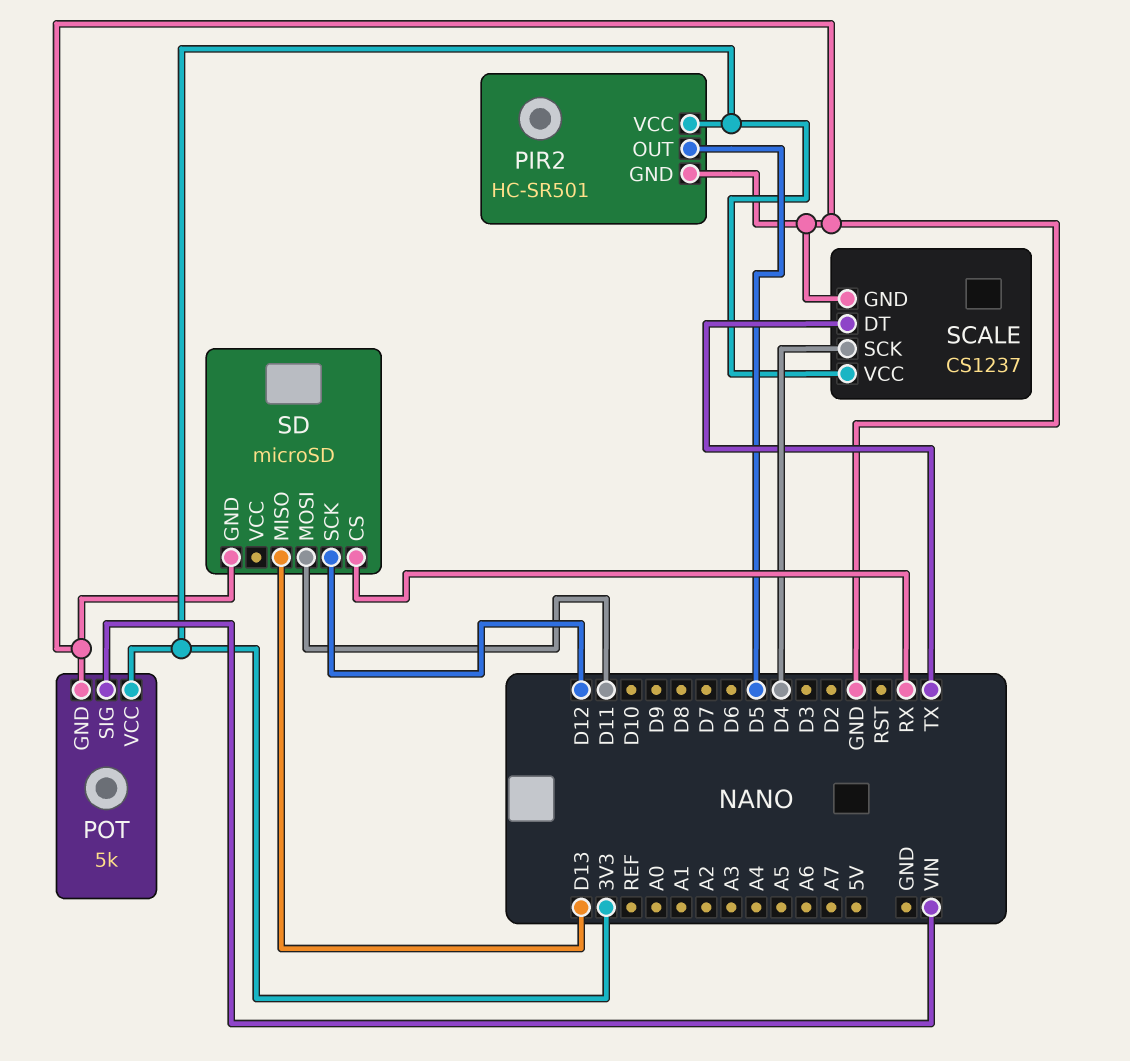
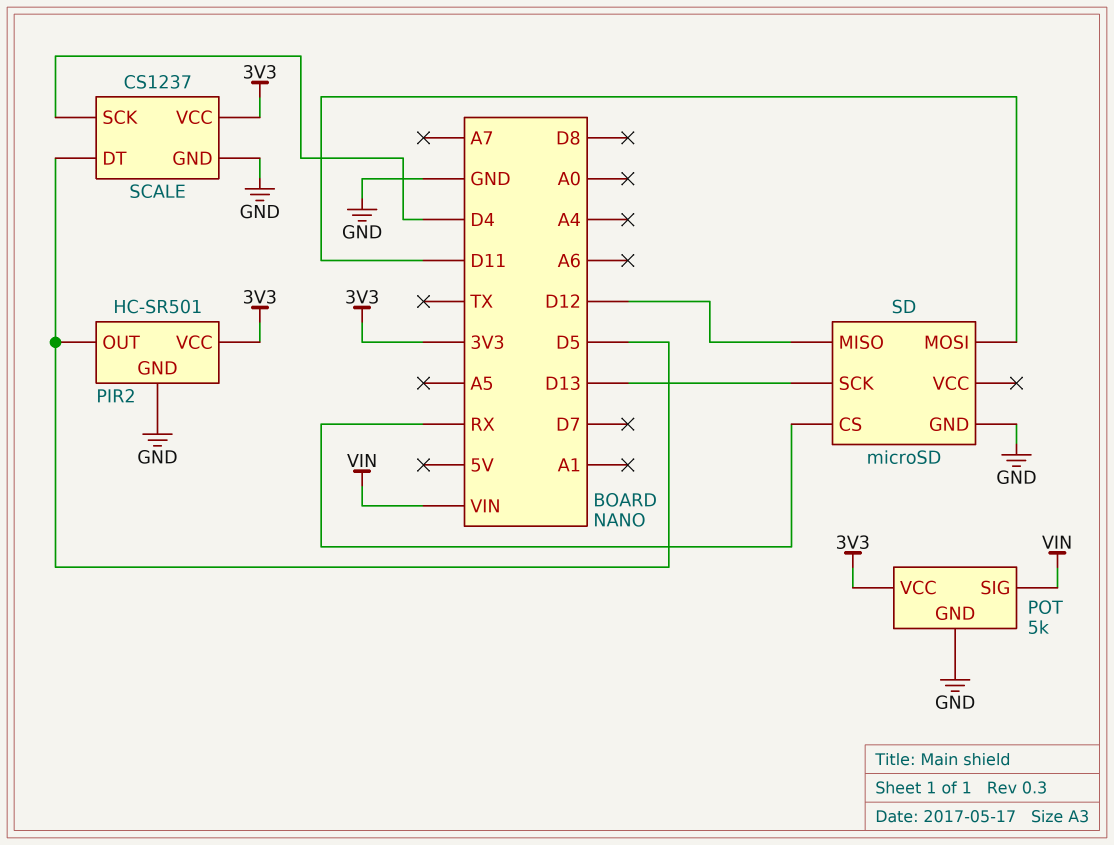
SCALE pin DT: TX -> D5
SD pin MISO: D13 -> D12
SD pin SCK: D12 -> D13

